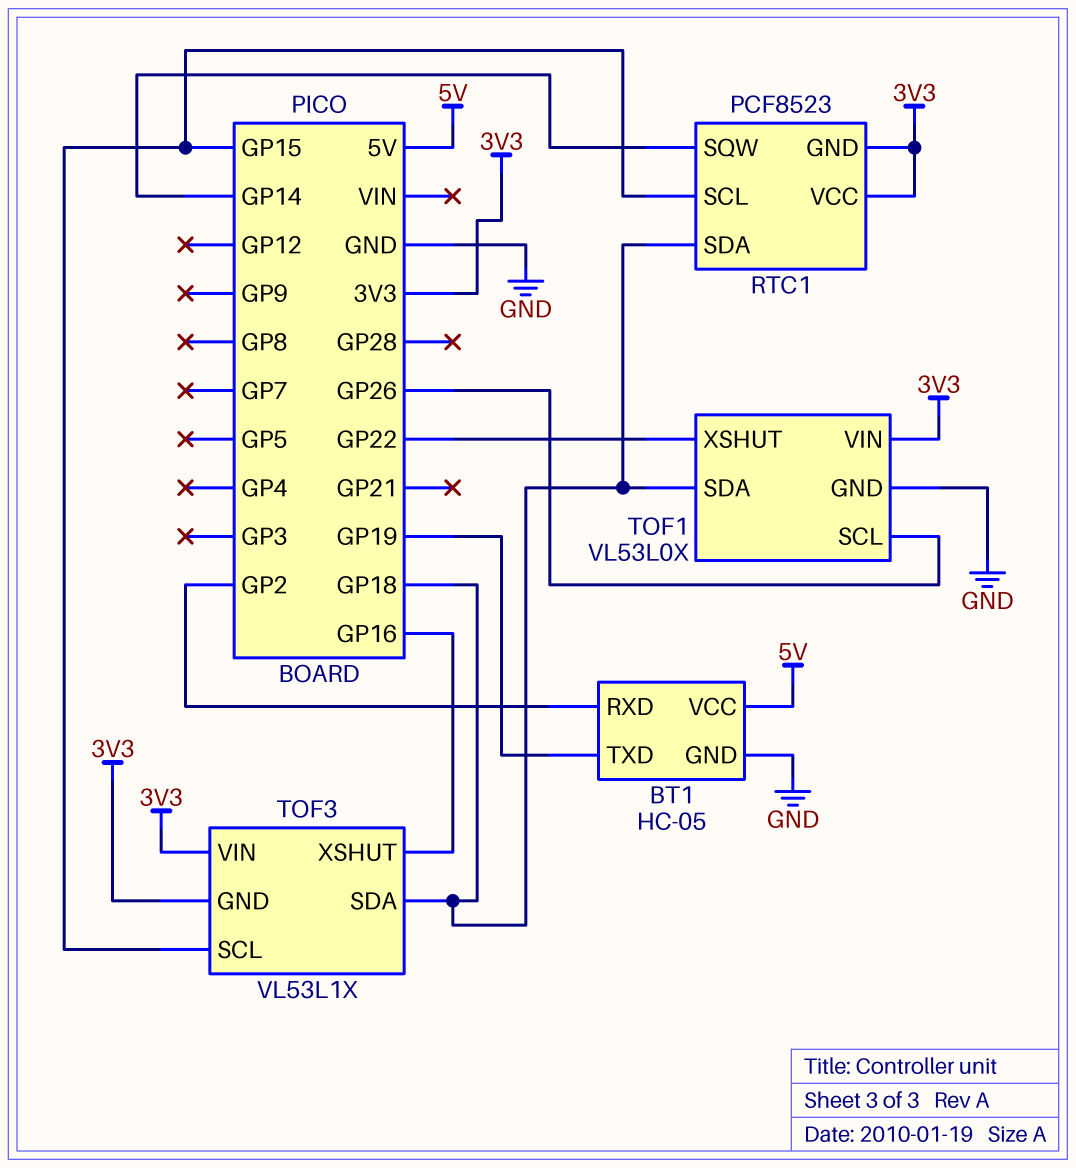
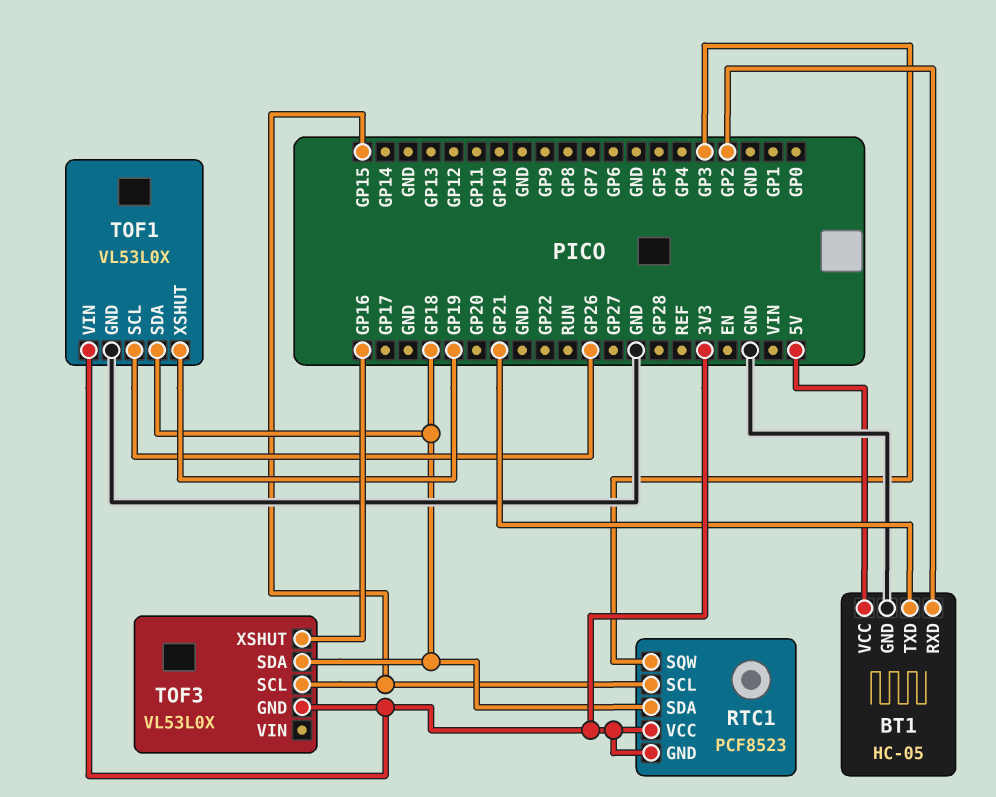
BT1 pin TXD: GP19 -> GP21
RTC1 pin SQW: GP14 -> GP3
TOF1 pin XSHUT: GP22 -> GP19
TOF3: VL53L1X -> VL53L0X
TOF3 pin VIN: 3V3 -> none

